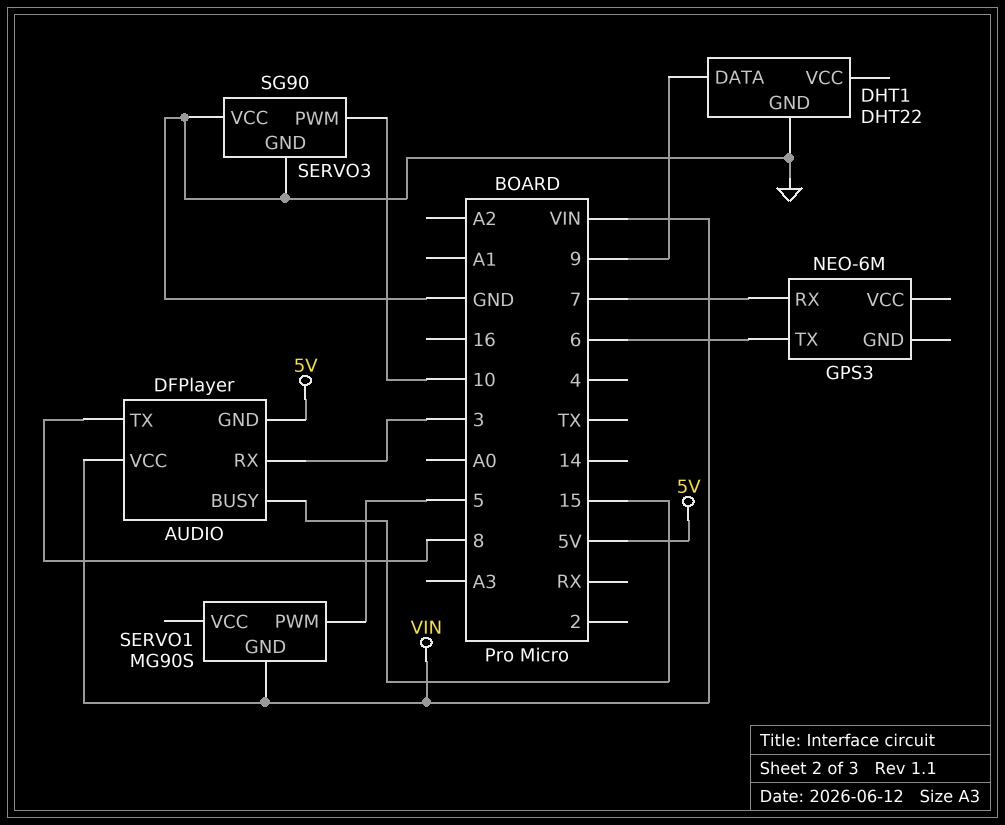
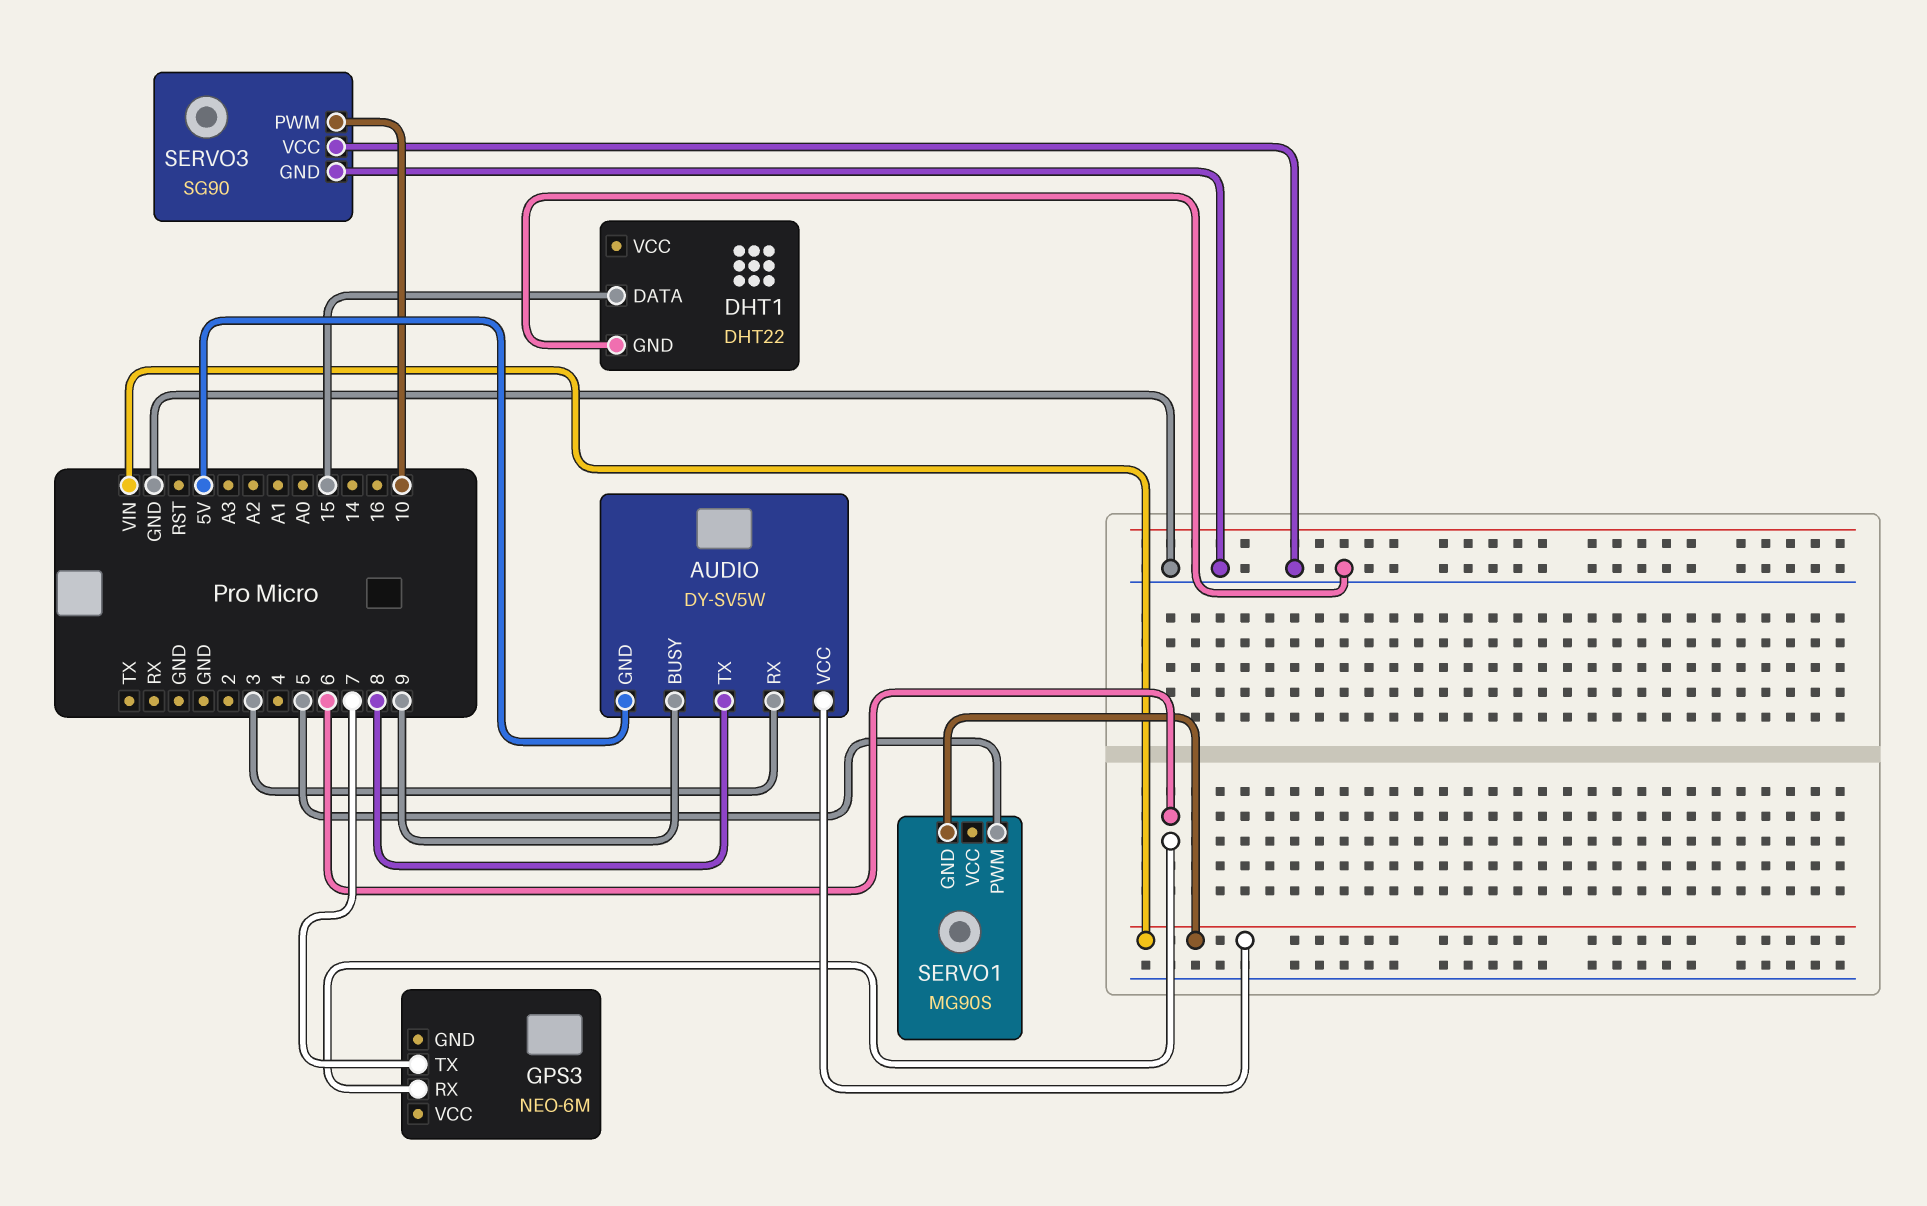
AUDIO: DFPlayer -> DY-SV5W
AUDIO pin BUSY: 15 -> 9
DHT1 pin DATA: 9 -> 15
GPS3 pin RX: 7 -> 6
GPS3 pin TX: 6 -> 7

